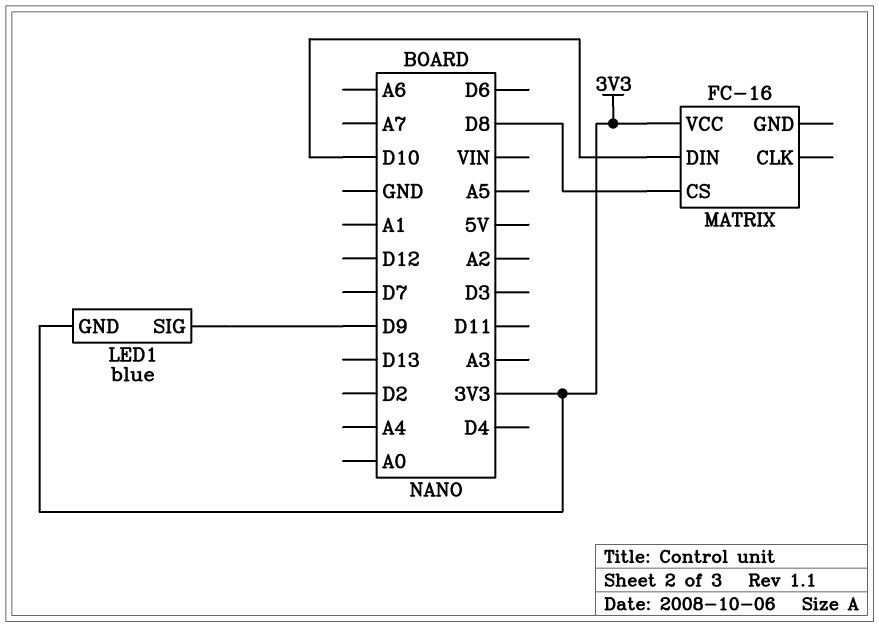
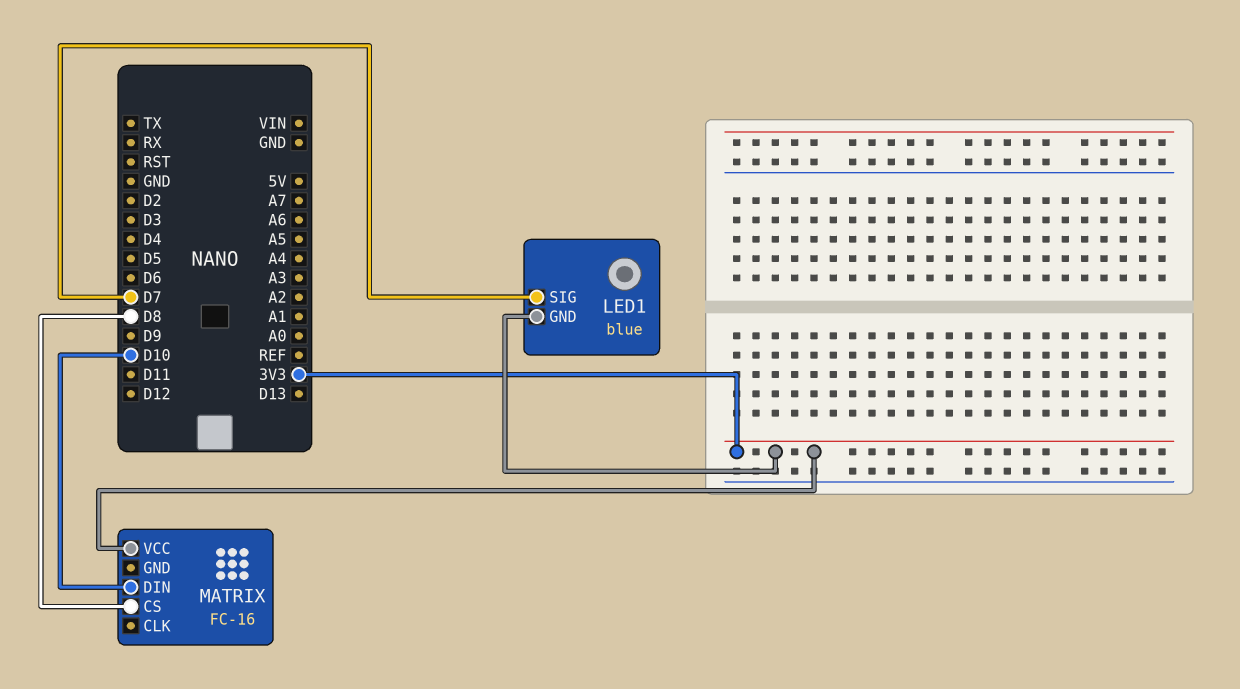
LED1 pin SIG: D9 -> D7

